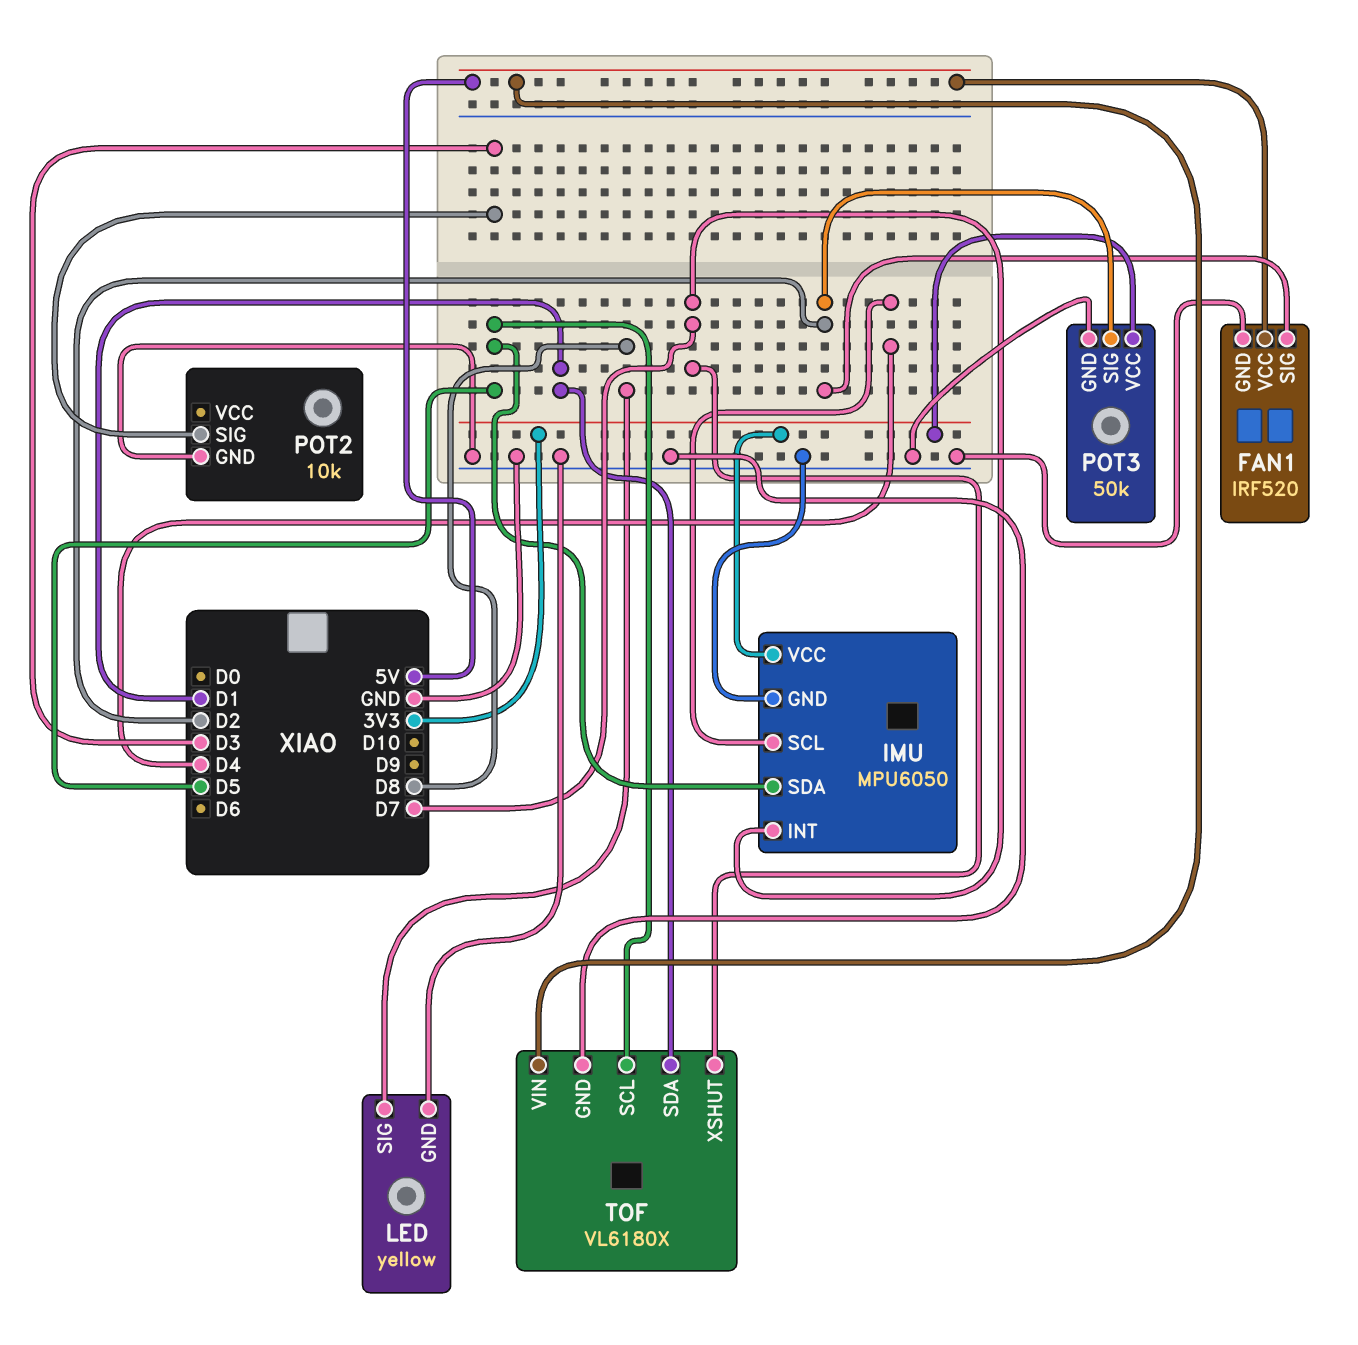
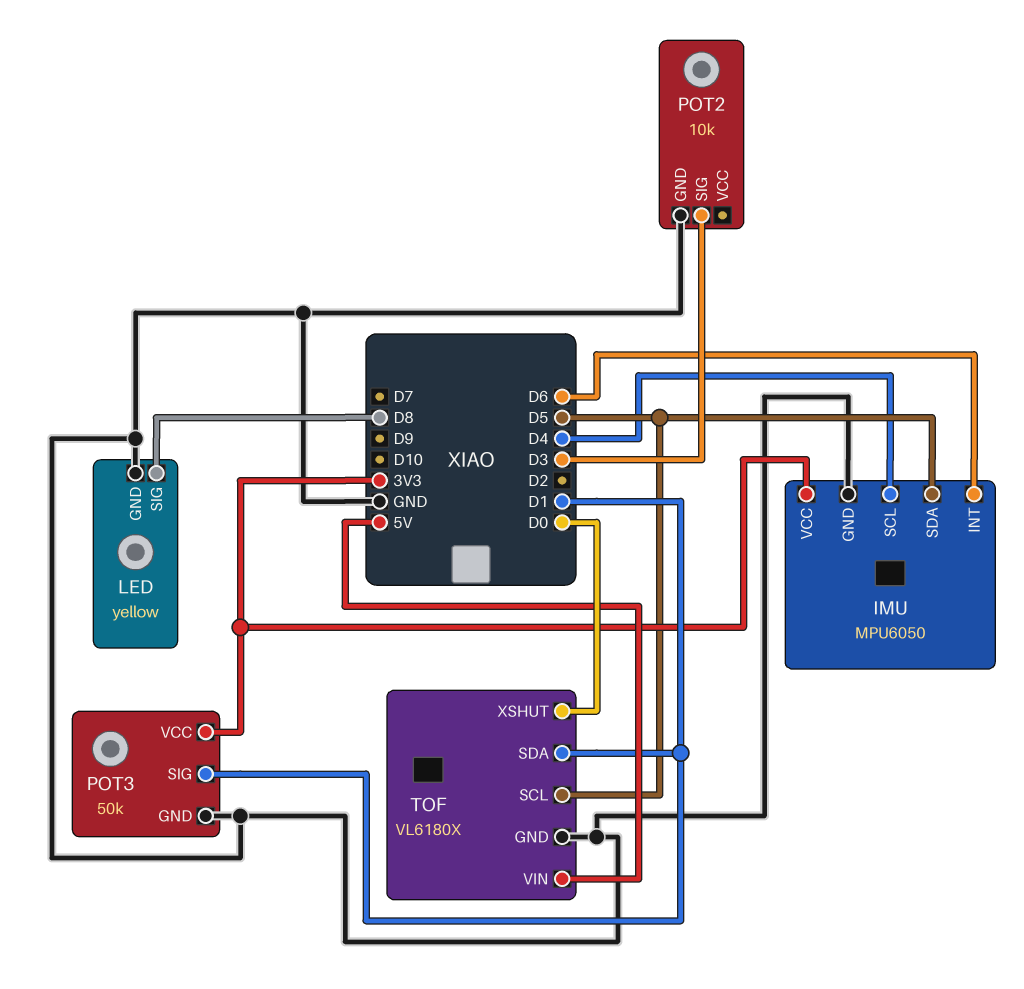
FAN1: IRF520 -> none
FAN1 pin GND: GND -> none
FAN1 pin SIG: D2 -> none
FAN1 pin VCC: 5V -> none
IMU pin INT: D7 -> D6
POT3 pin SIG: D2 -> D1
TOF pin XSHUT: D7 -> D0

